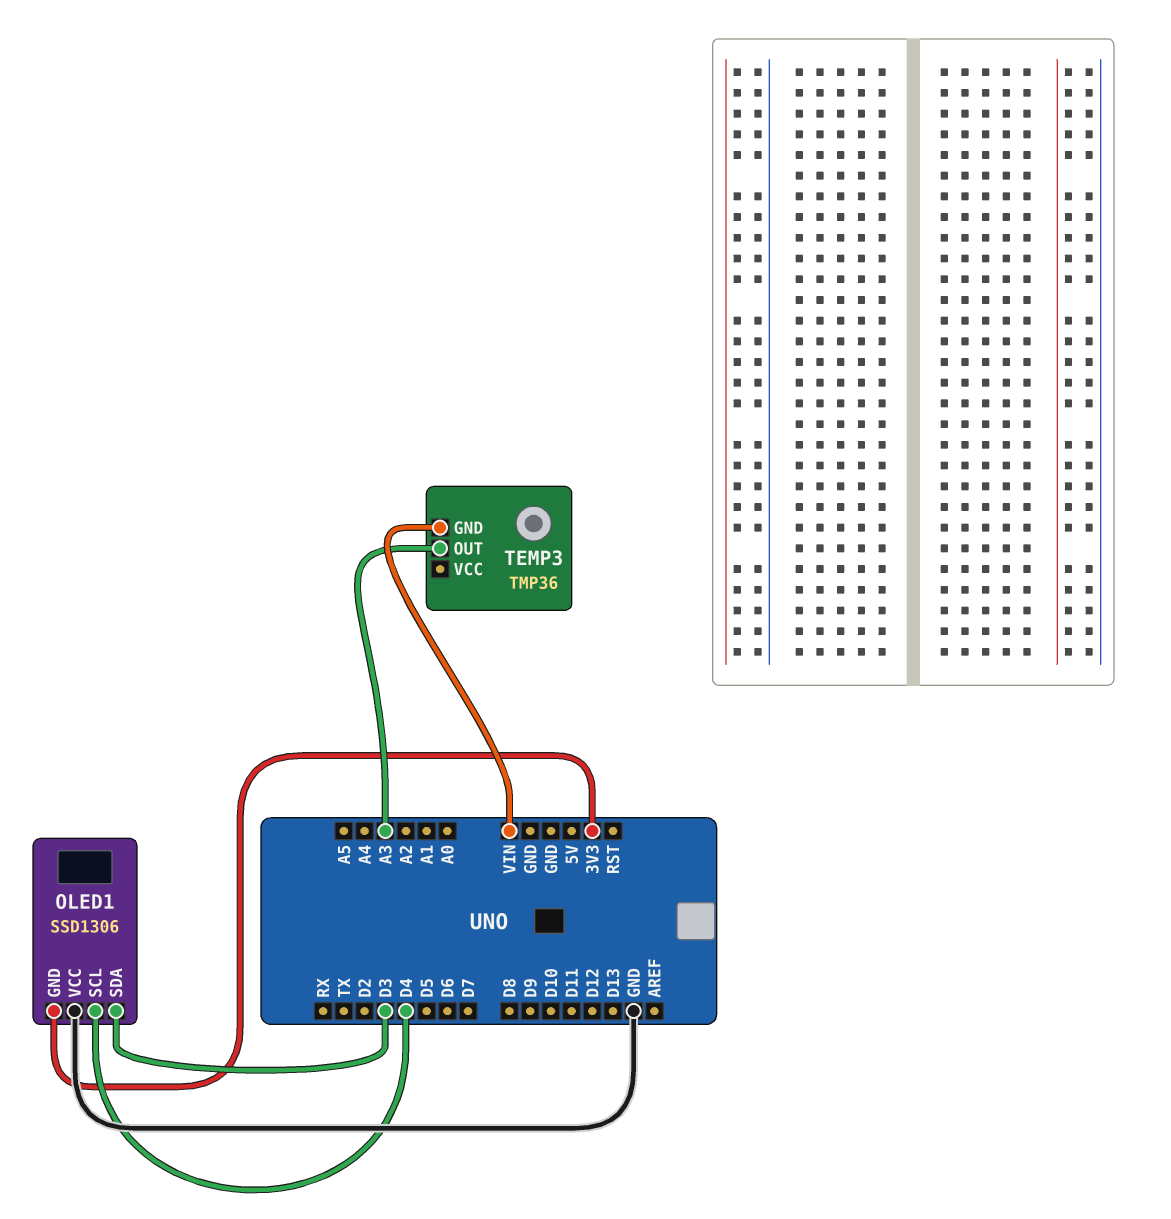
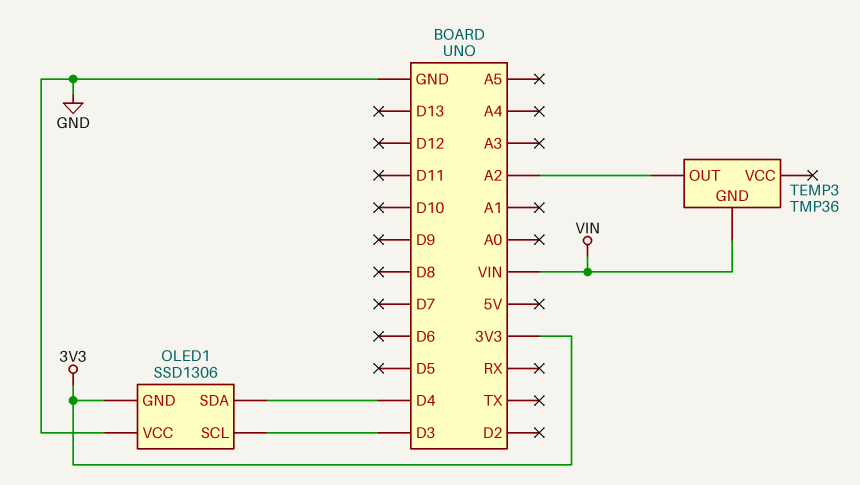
OLED1 pin SCL: D4 -> D3
OLED1 pin SDA: D3 -> D4
TEMP3 pin OUT: A3 -> A2

